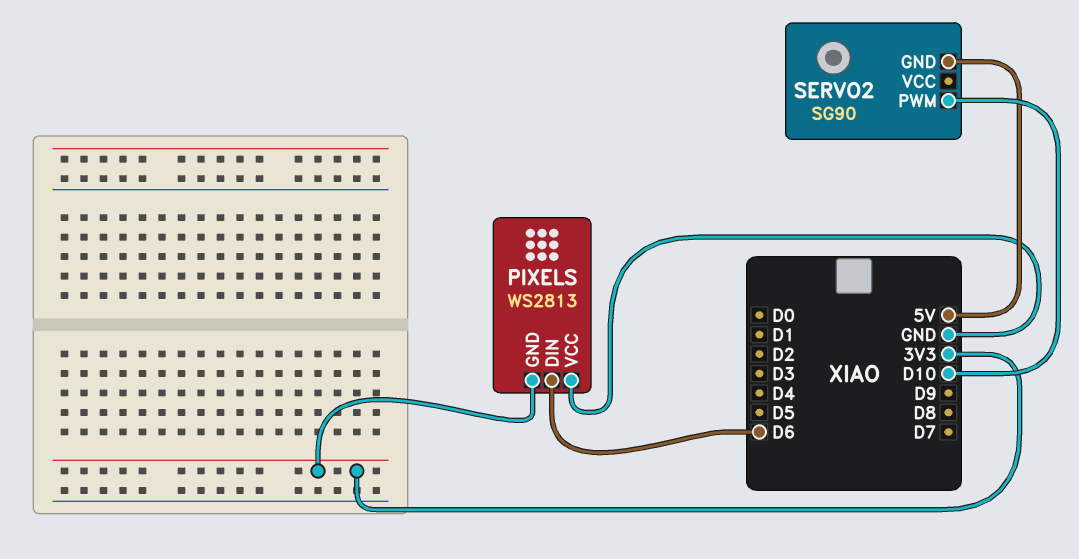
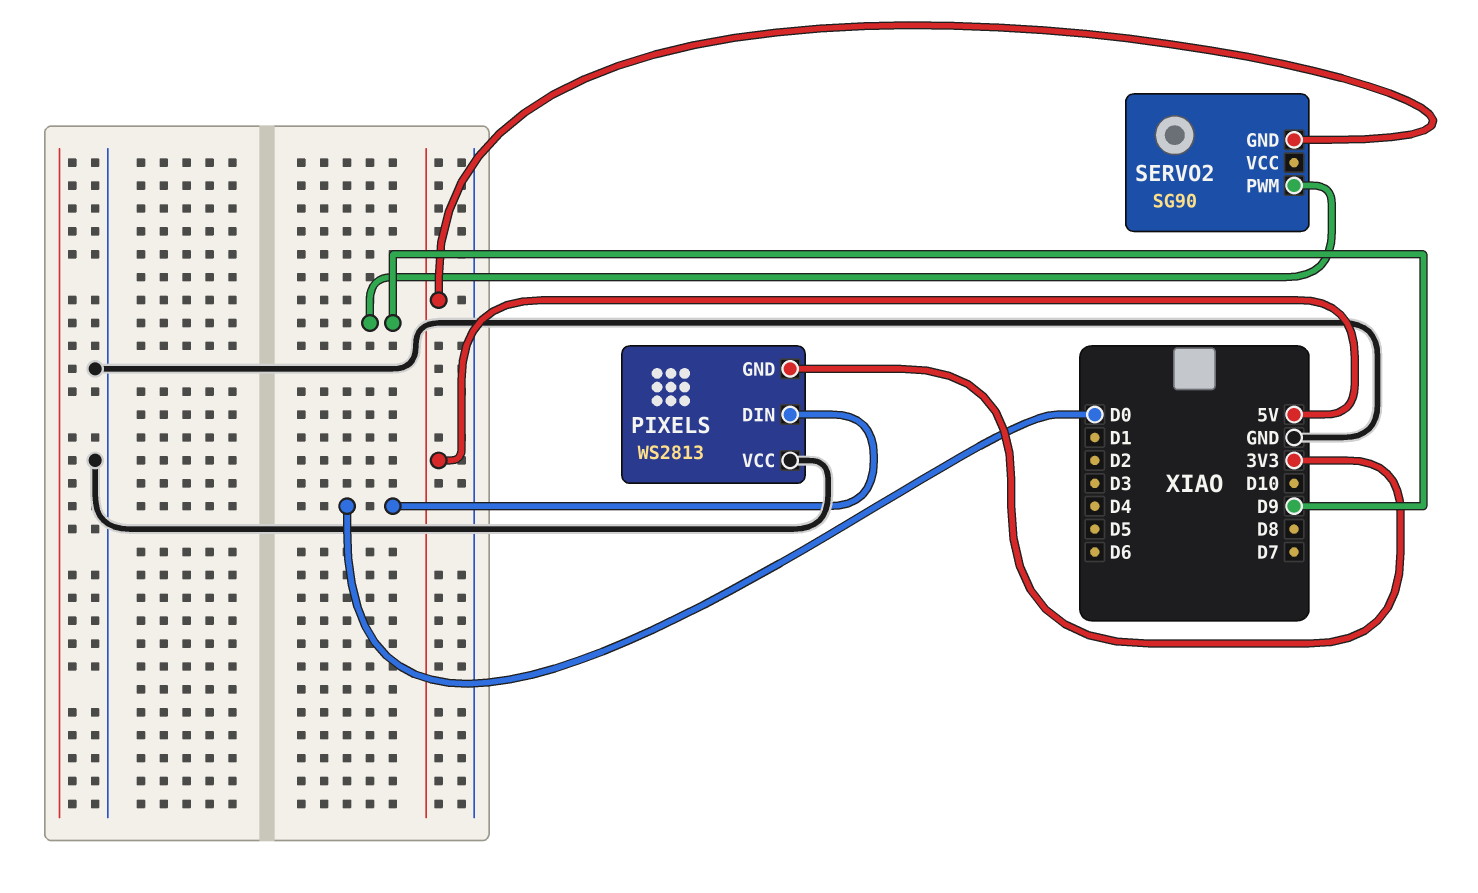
PIXELS pin DIN: D6 -> D0
SERVO2 pin PWM: D10 -> D9

